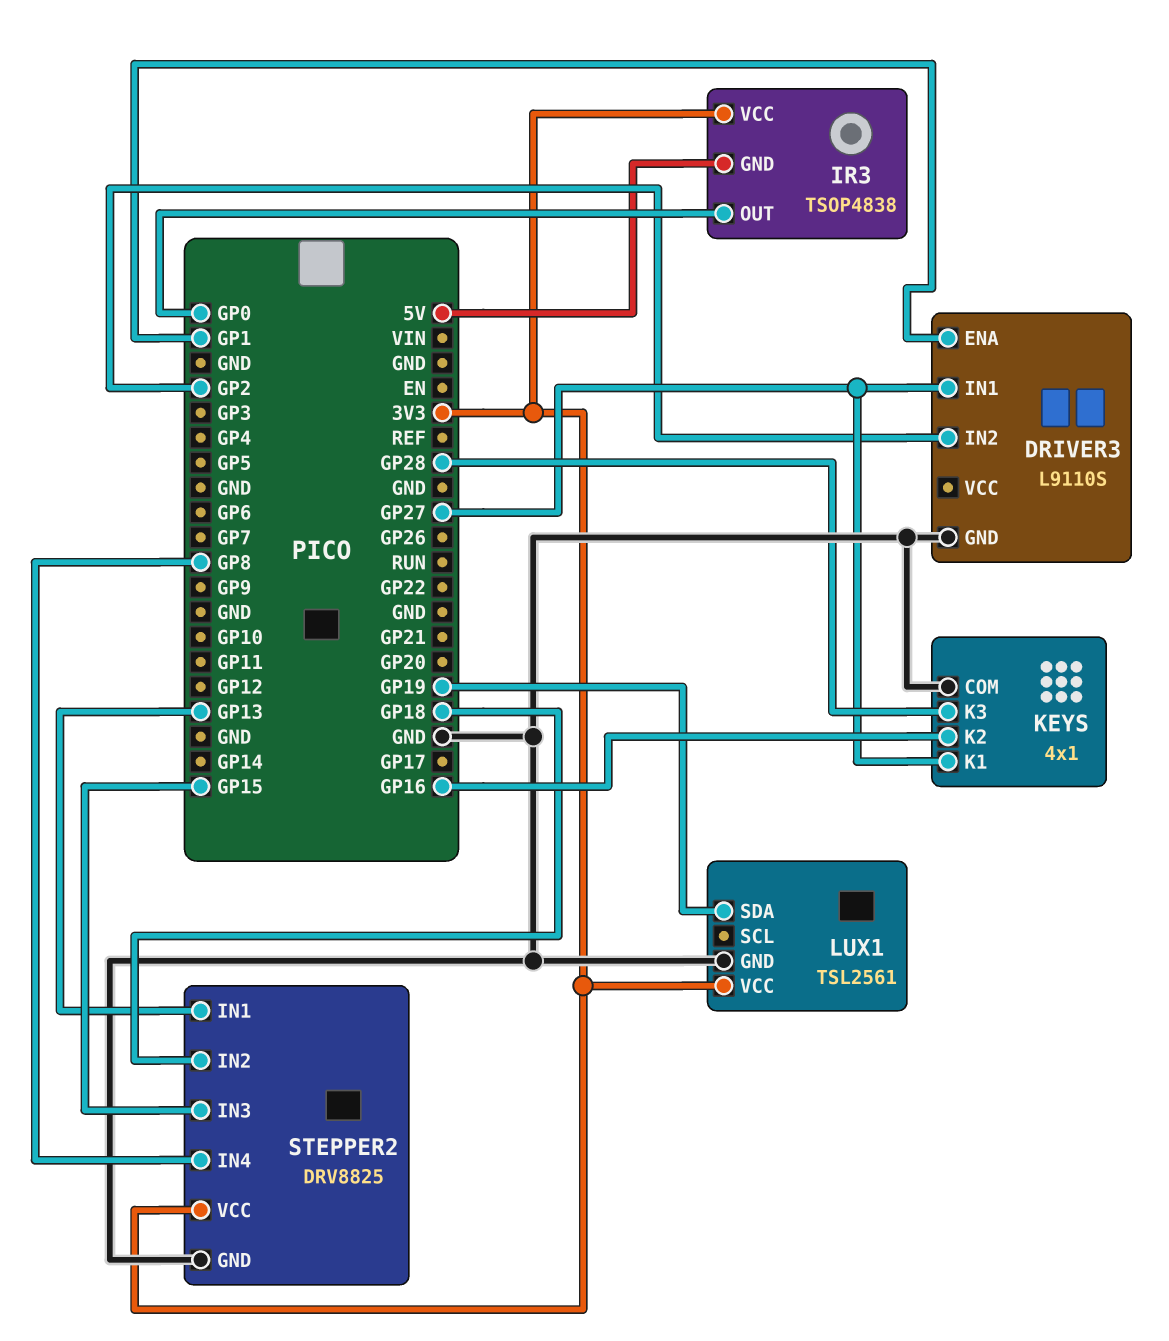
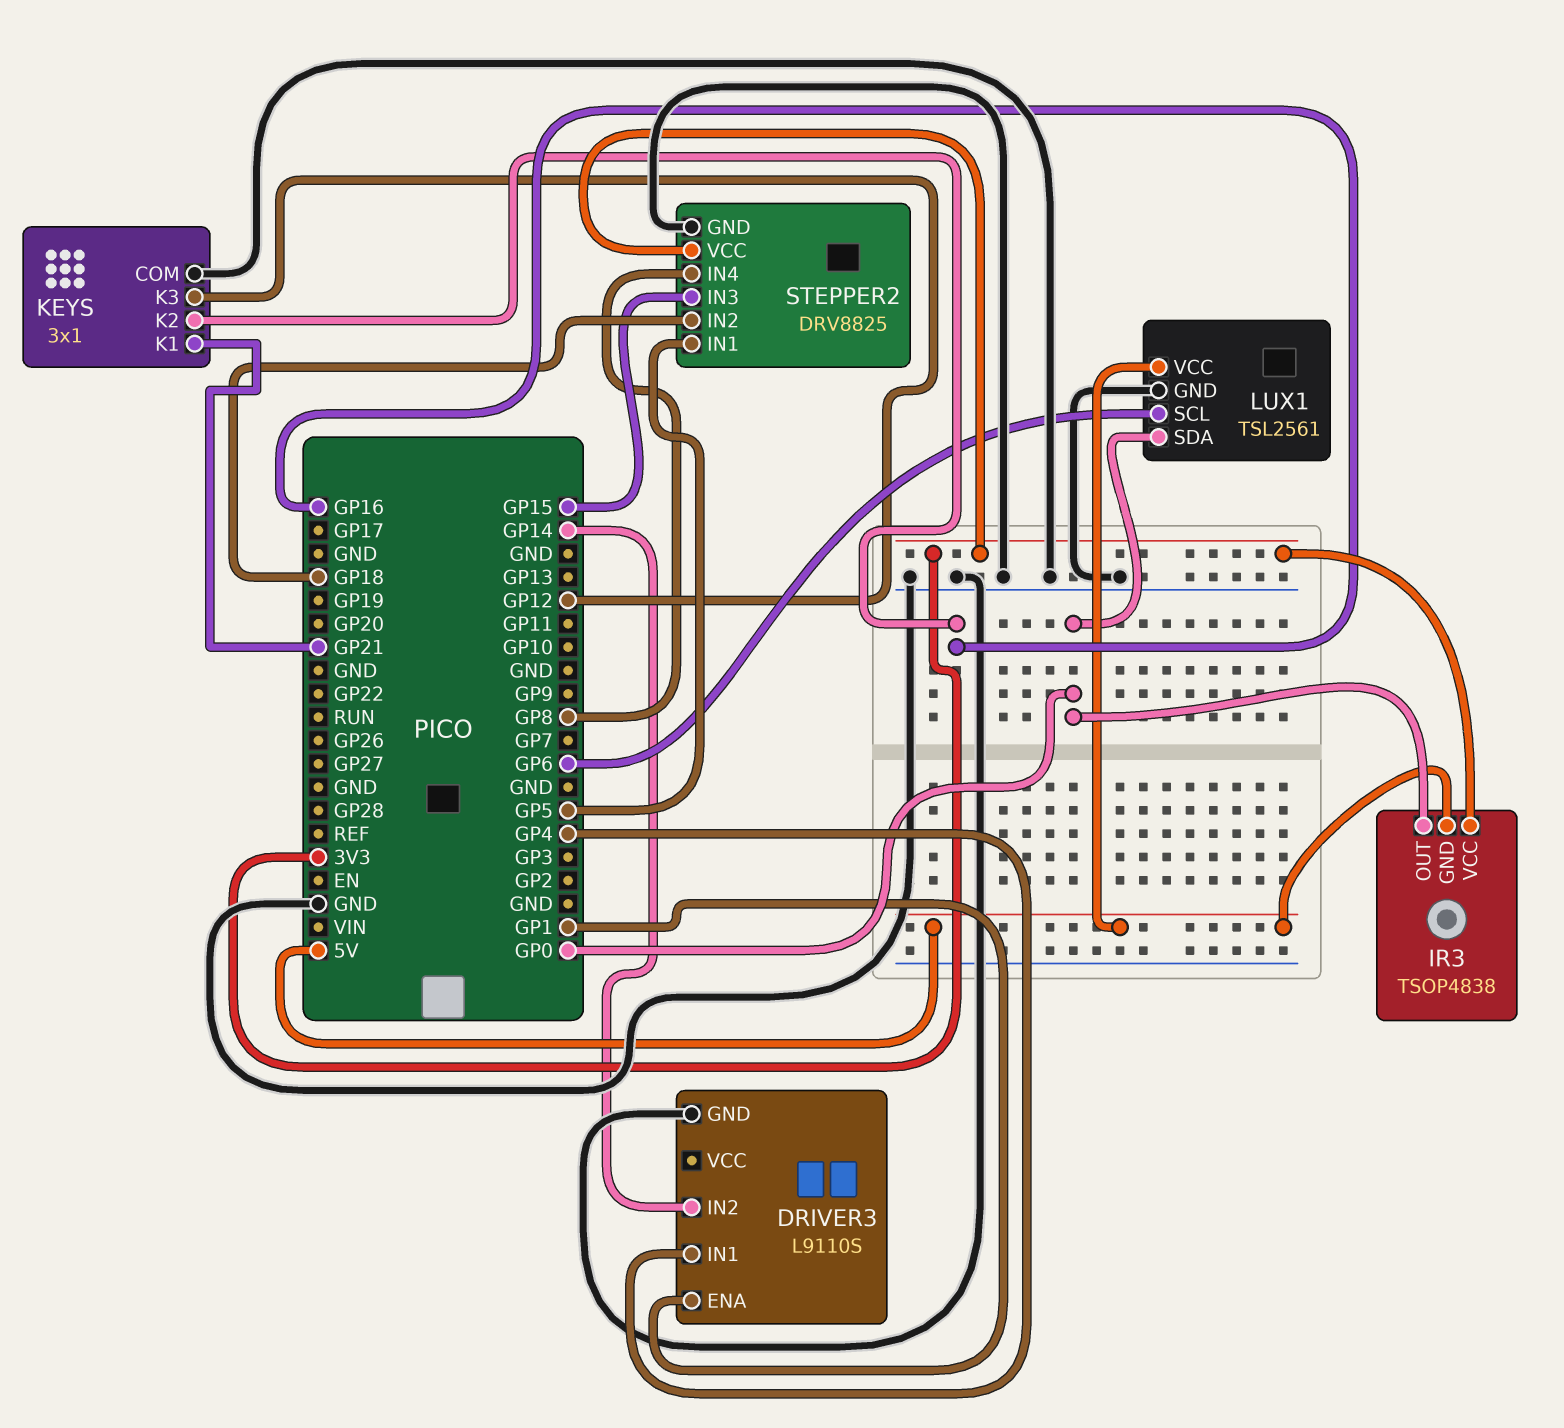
DRIVER3 pin IN1: GP27 -> GP4
DRIVER3 pin IN2: GP2 -> GP14
KEYS: 4x1 -> 3x1
KEYS pin K1: GP27 -> GP21
KEYS pin K3: GP28 -> GP12
LUX1 pin SCL: none -> GP6
LUX1 pin SDA: GP19 -> GP0
LUX1 pin VCC: 3V3 -> 5V
STEPPER2 pin IN1: GP13 -> GP5

